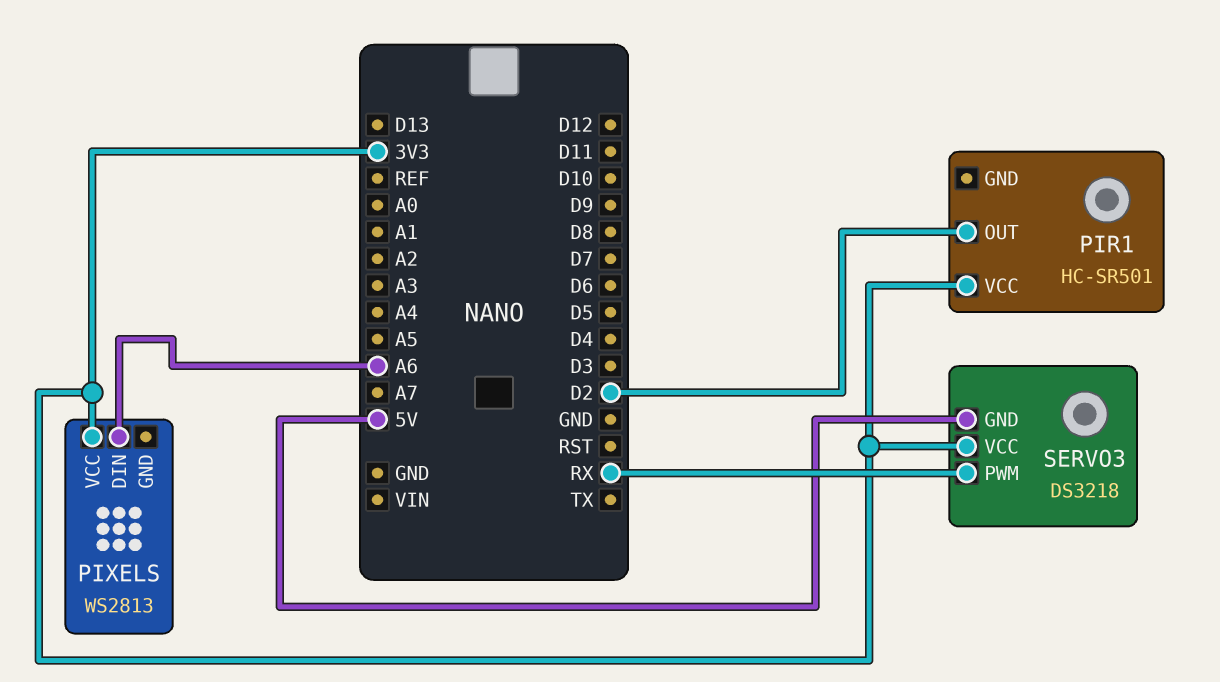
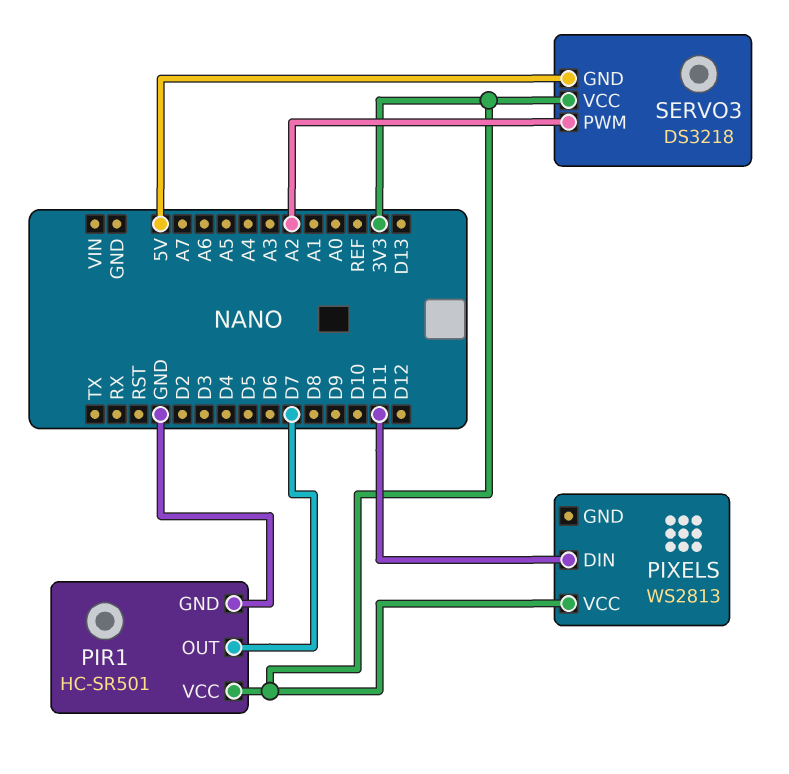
PIR1 pin GND: none -> GND
PIR1 pin OUT: D2 -> D7
PIXELS pin DIN: A6 -> D11
SERVO3 pin PWM: RX -> A2

